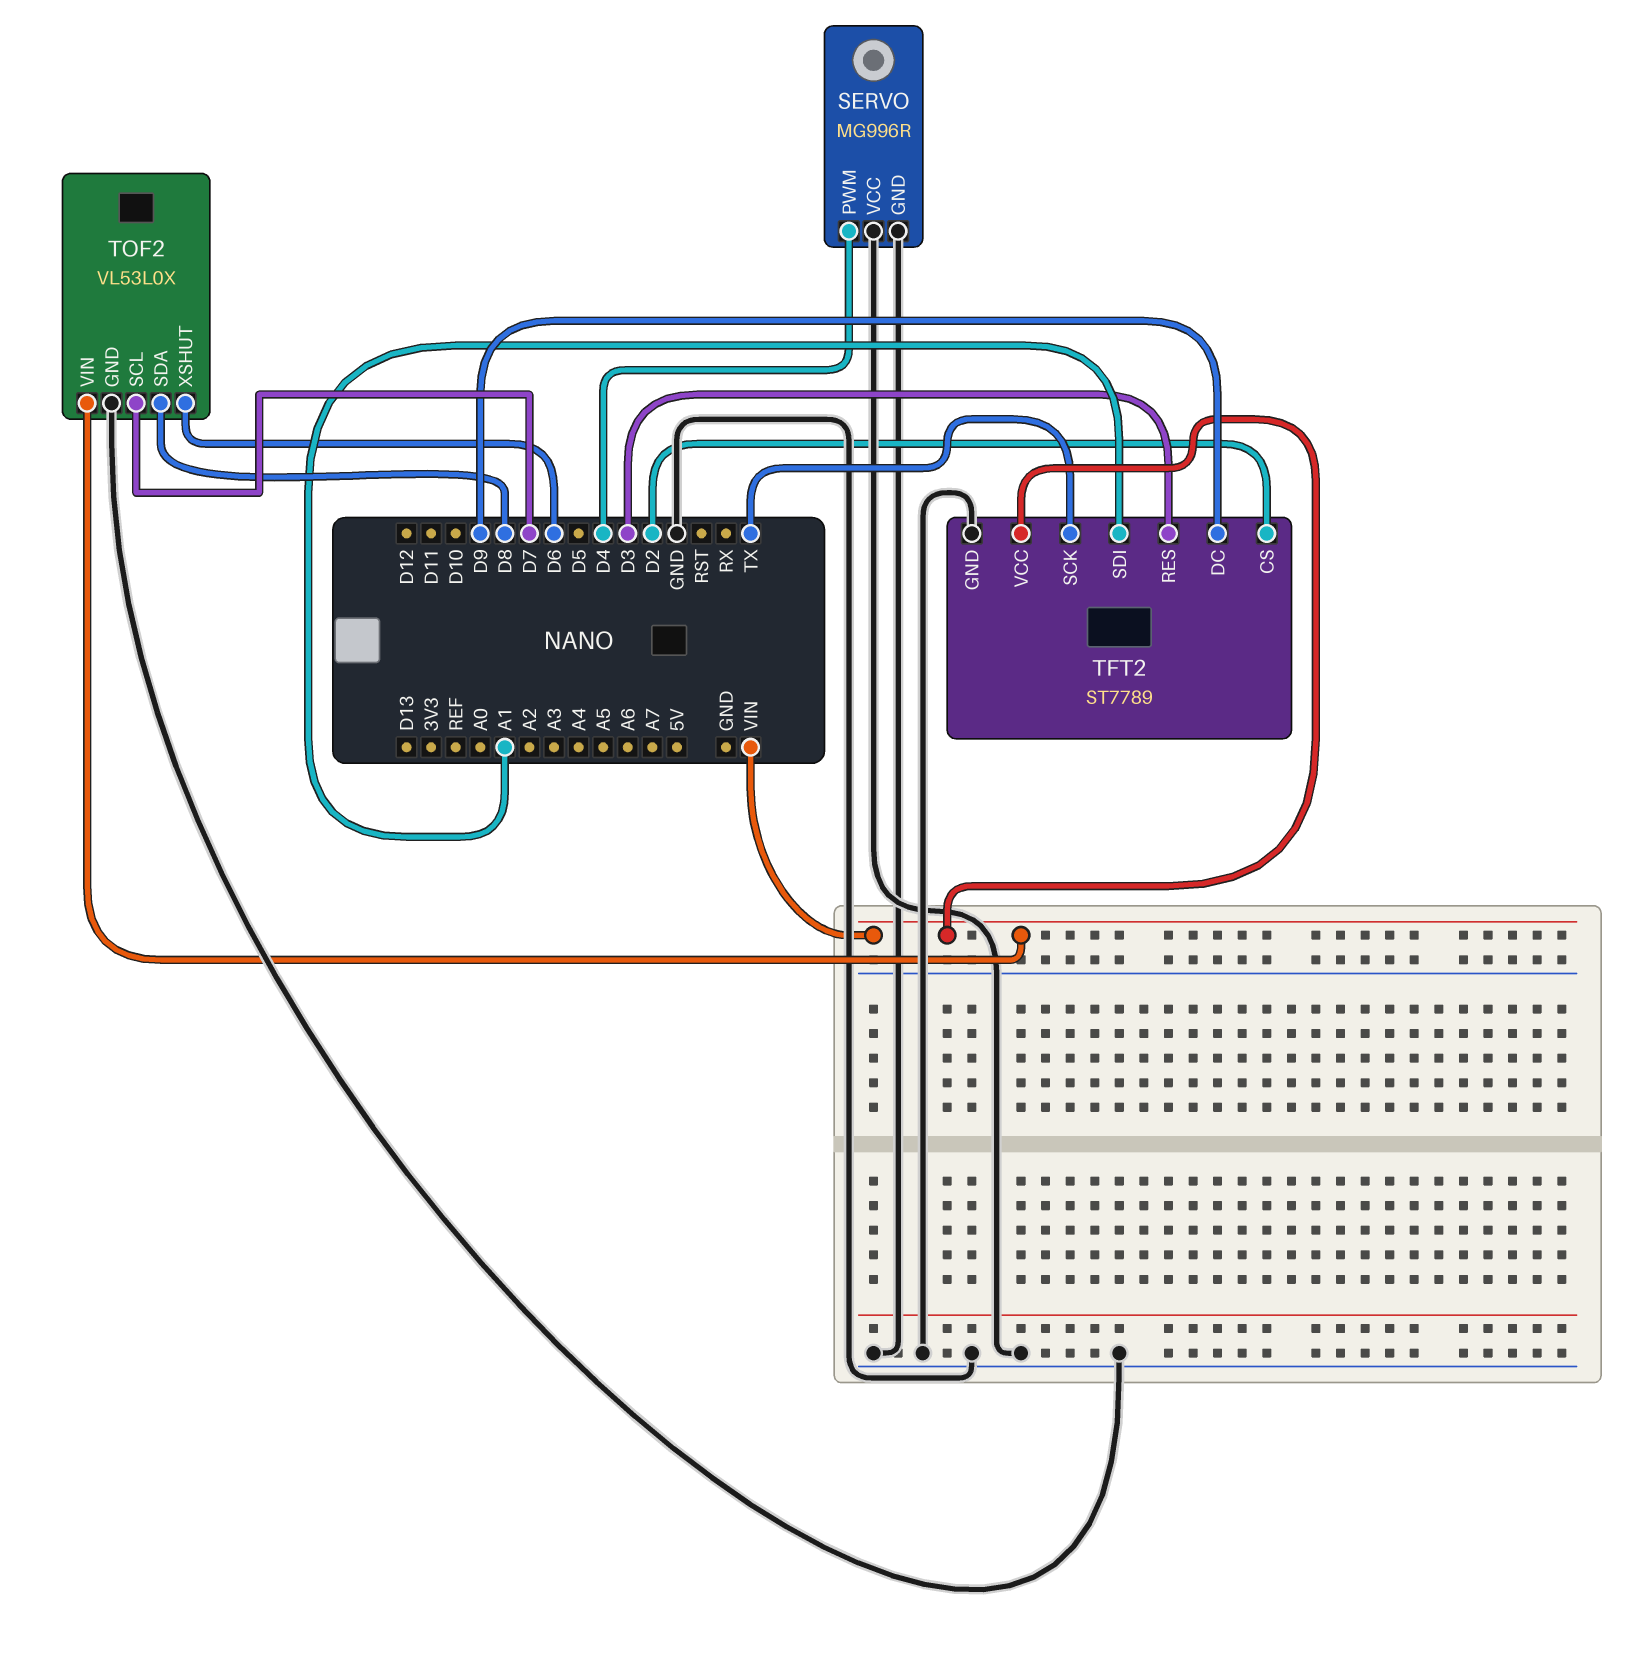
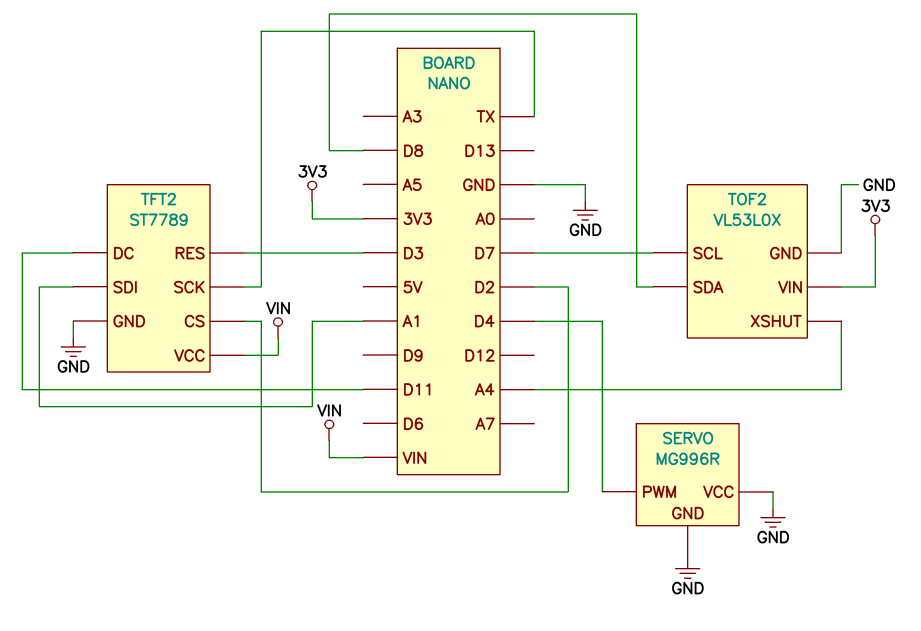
TFT2 pin DC: D9 -> D11
TOF2 pin VIN: VIN -> 3V3
TOF2 pin XSHUT: D6 -> A4

